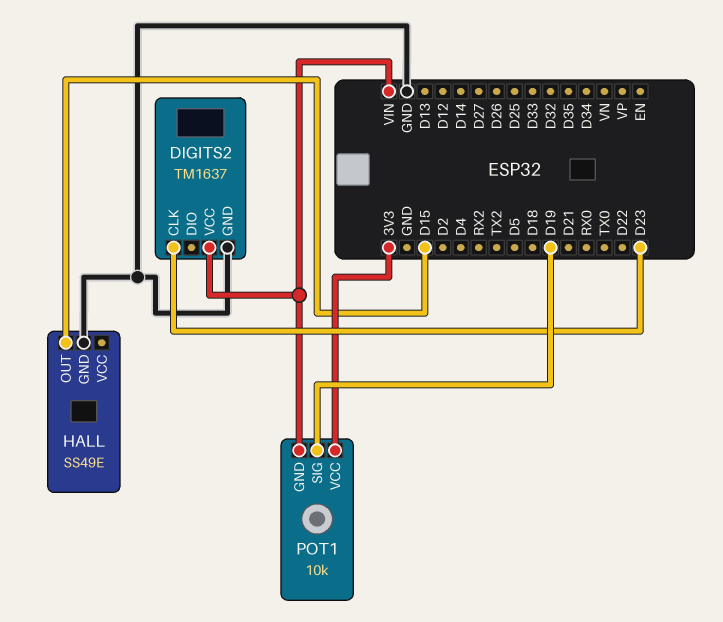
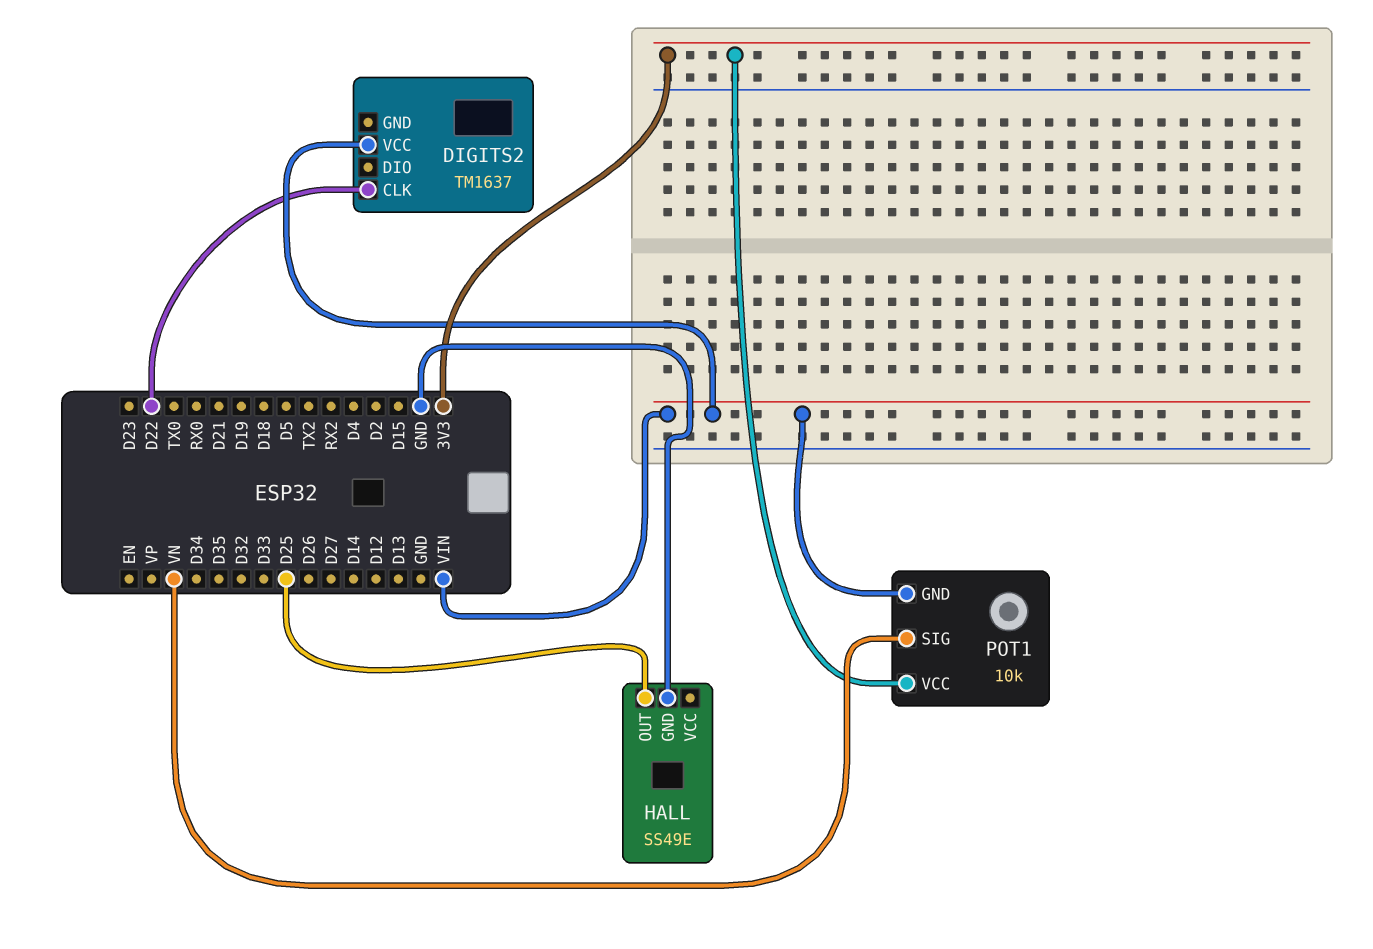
DIGITS2 pin CLK: D23 -> D22
DIGITS2 pin GND: GND -> none
HALL pin OUT: D15 -> D25
POT1 pin SIG: D19 -> VN

